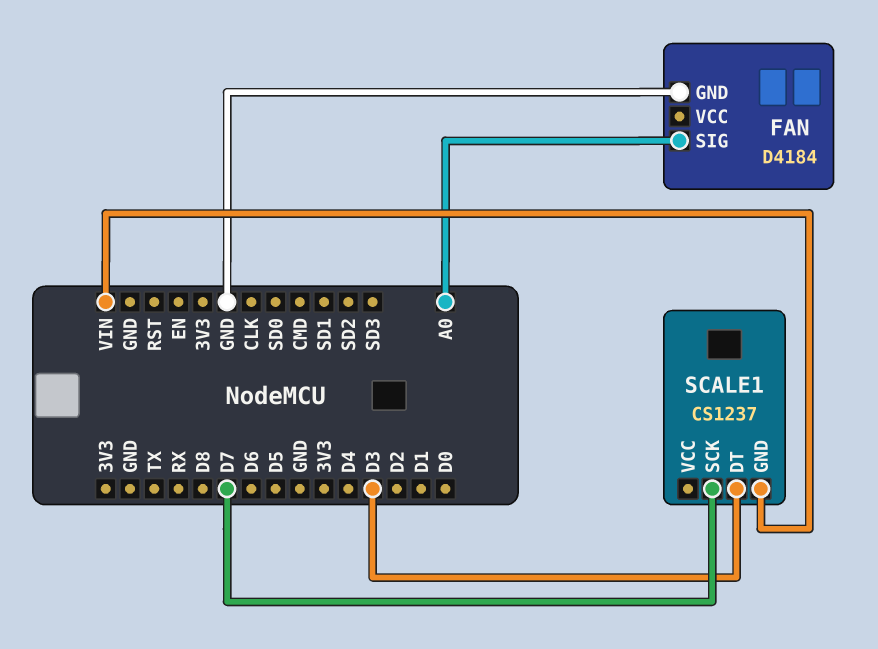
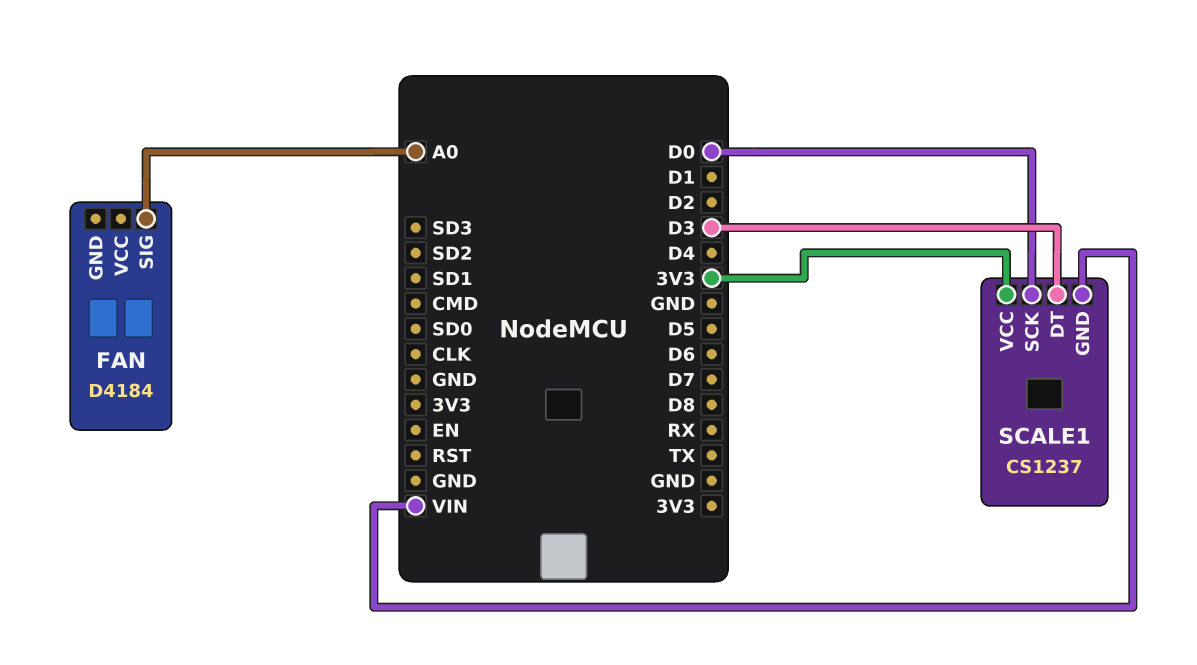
FAN pin GND: GND -> none
SCALE1 pin SCK: D7 -> D0
SCALE1 pin VCC: none -> 3V3

